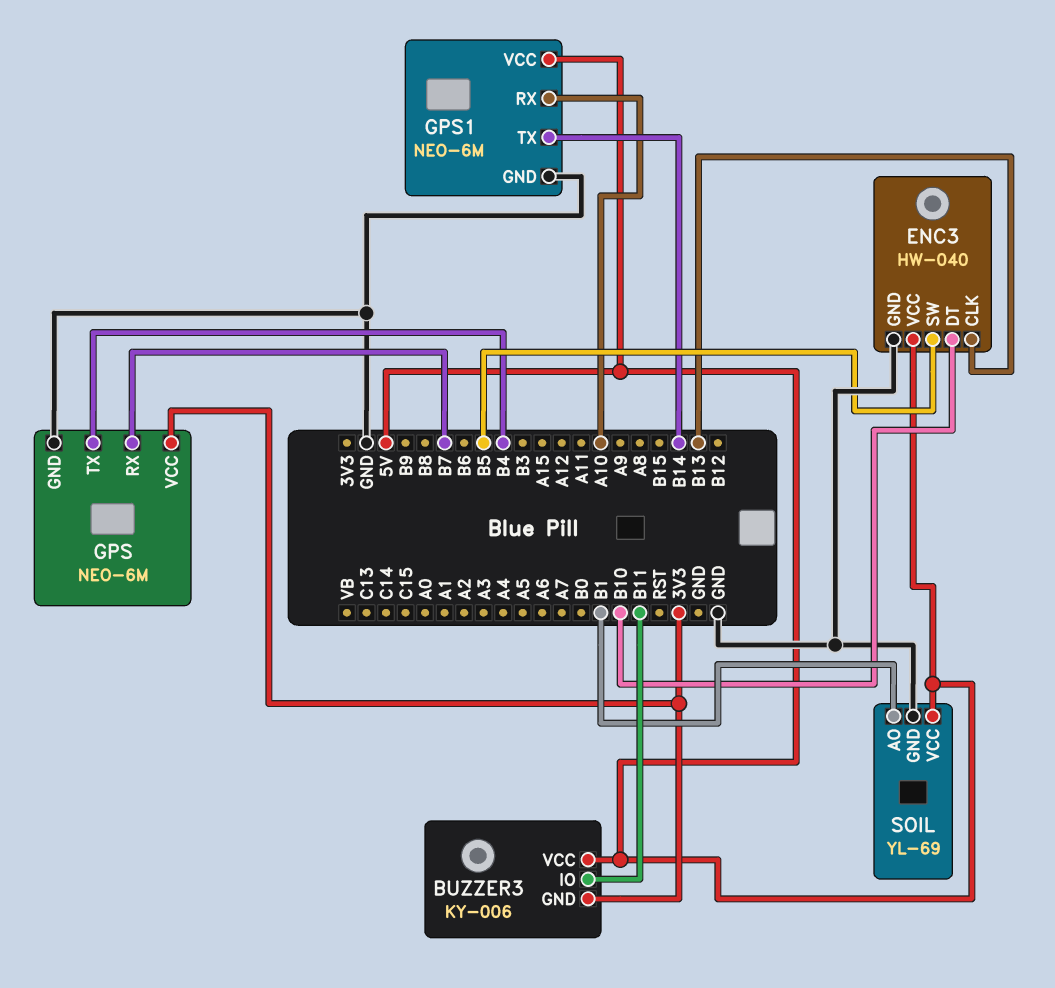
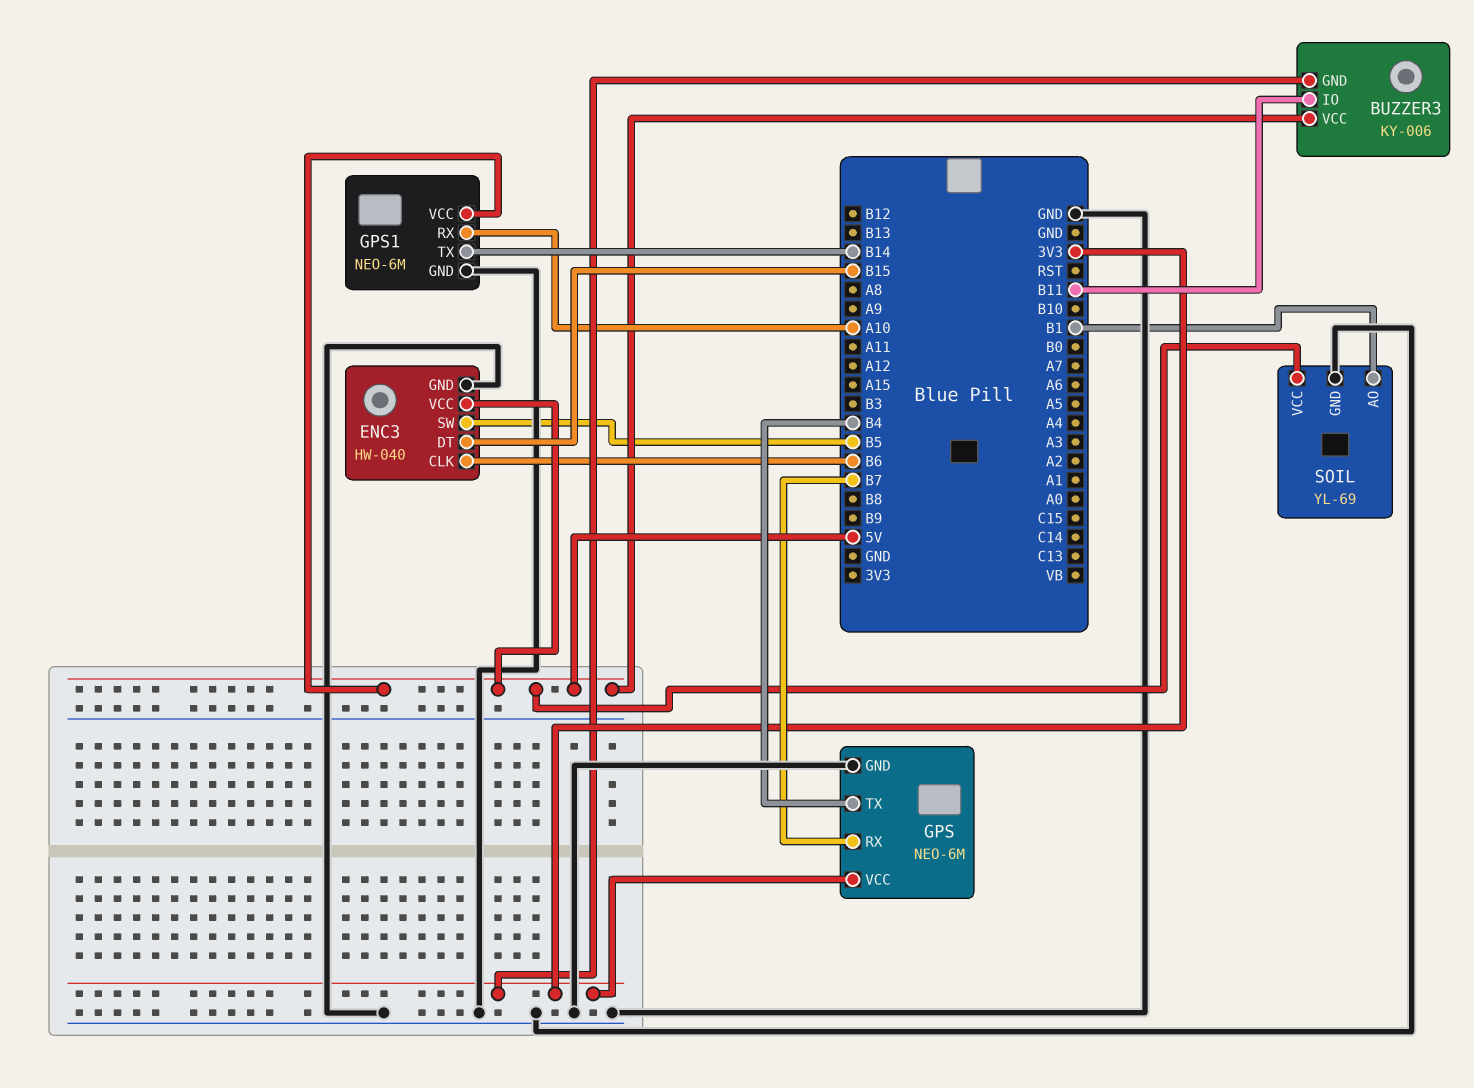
ENC3 pin CLK: B13 -> B6
ENC3 pin DT: B10 -> B15

